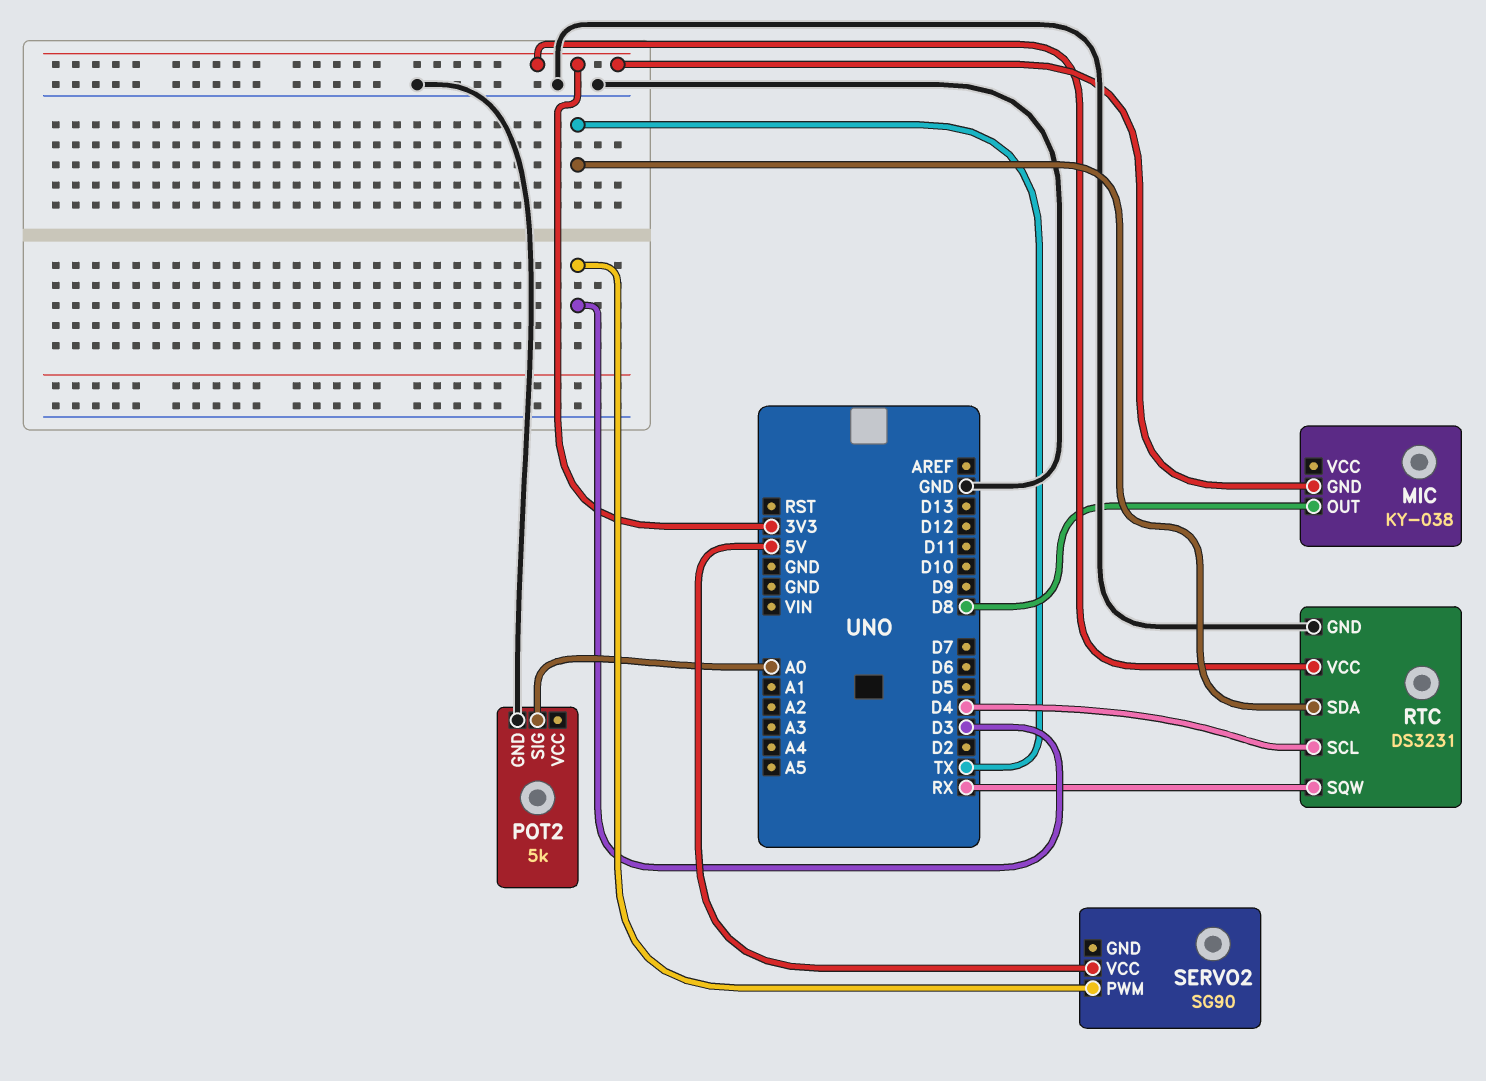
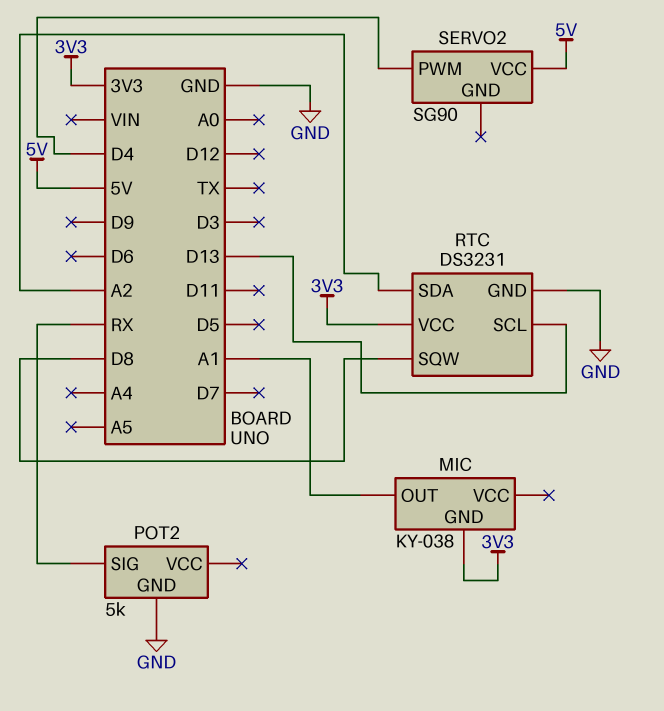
MIC pin OUT: D8 -> A1
POT2 pin SIG: A0 -> RX
RTC pin SCL: D4 -> D13
RTC pin SDA: TX -> A2
RTC pin SQW: RX -> D8
SERVO2 pin PWM: D3 -> D4

